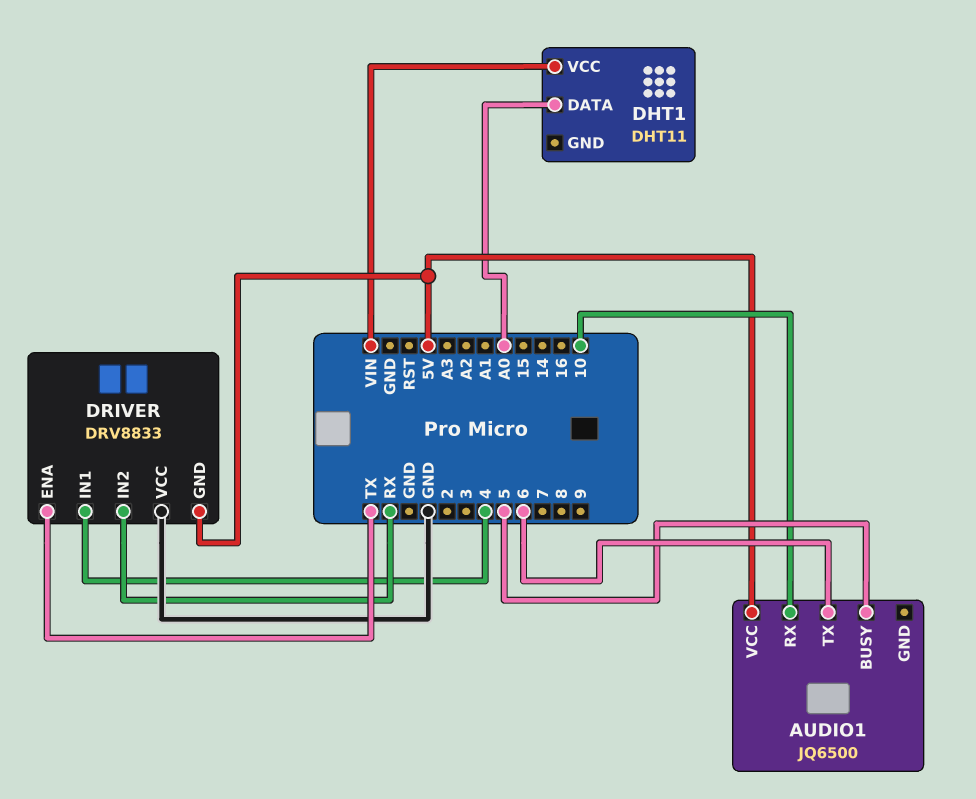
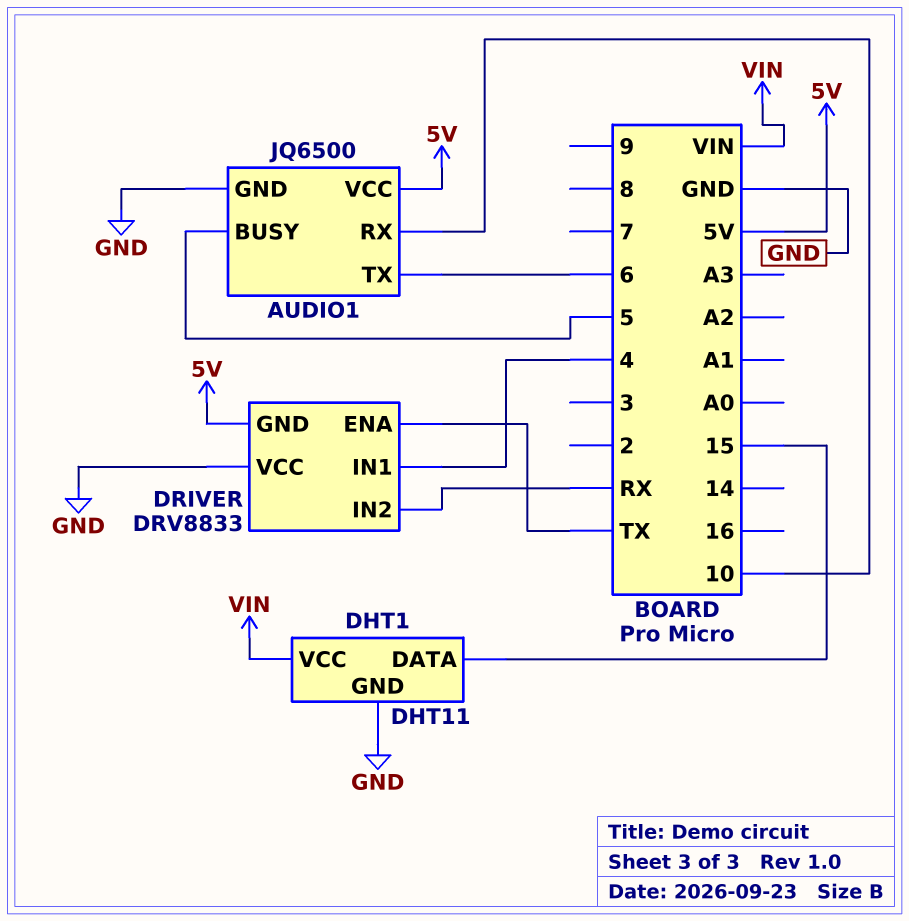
AUDIO1 pin GND: none -> GND
DHT1 pin DATA: A0 -> 15
DHT1 pin GND: none -> GND

